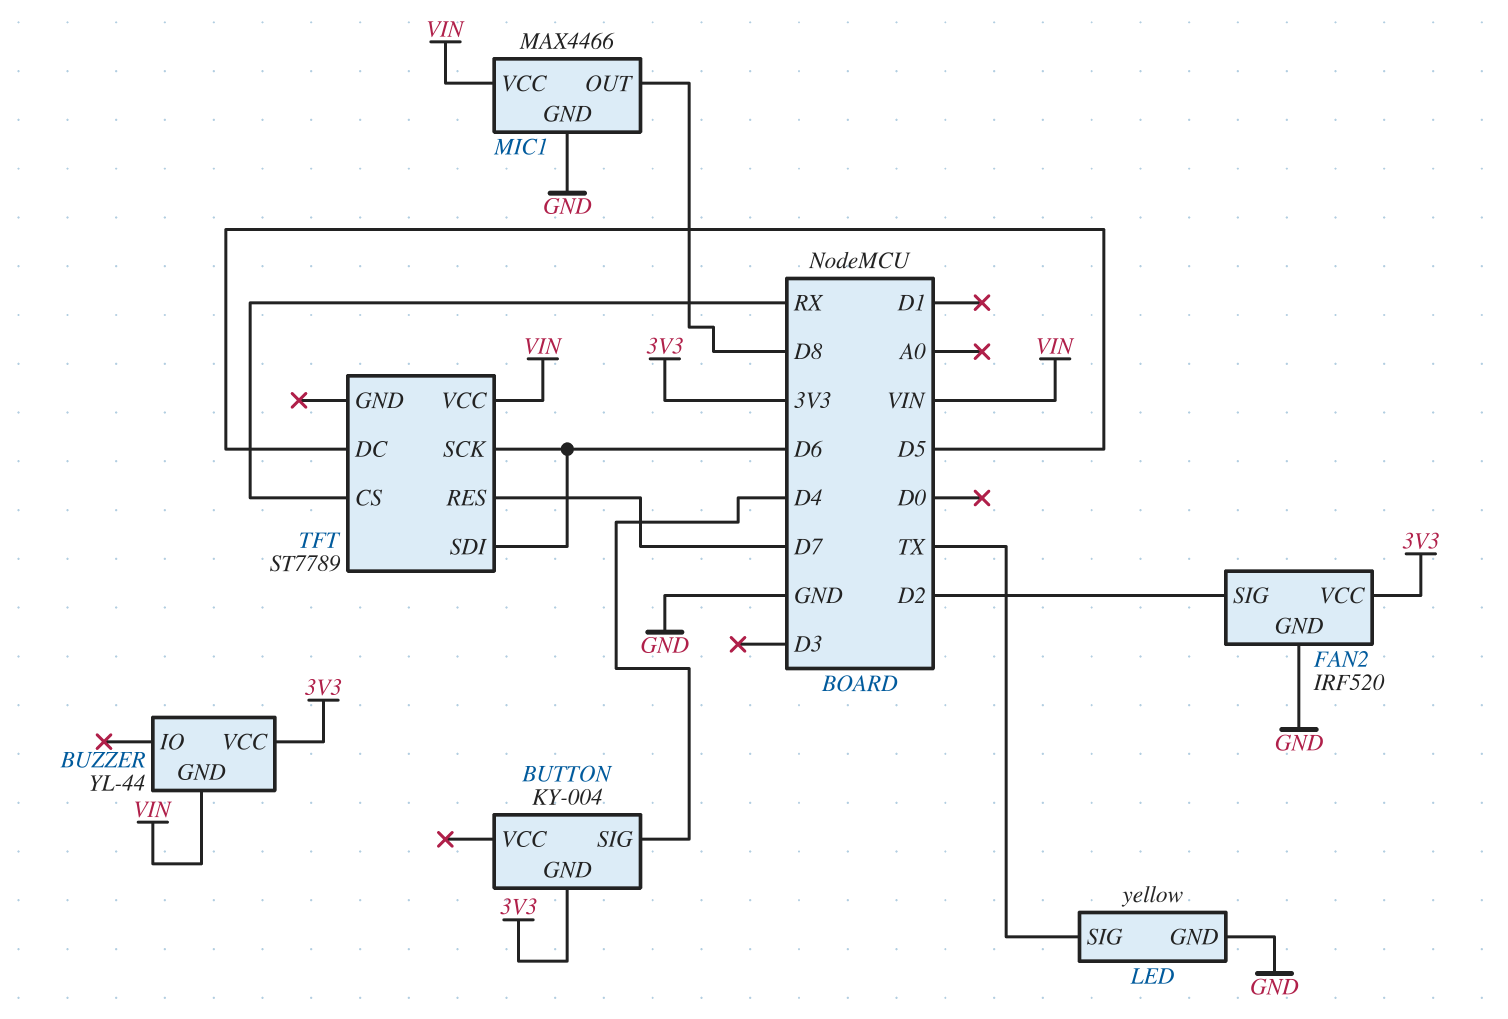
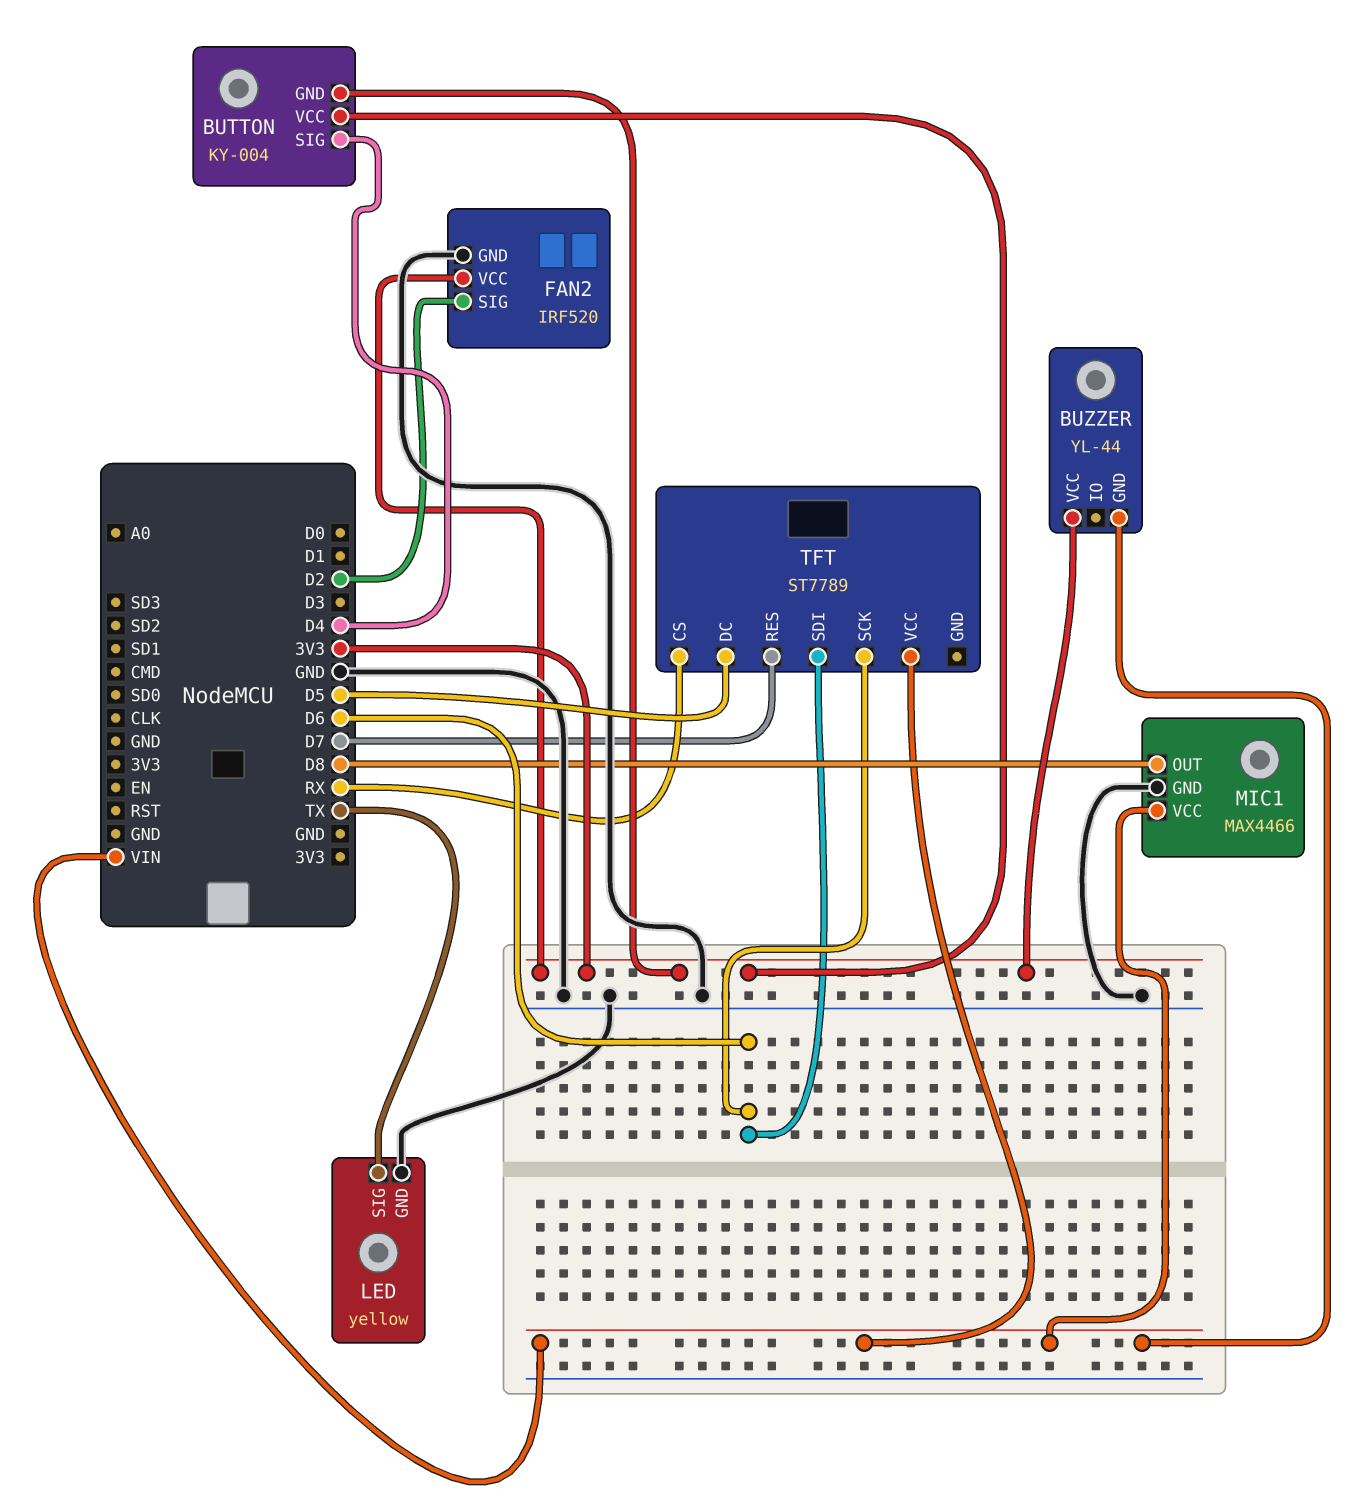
BUTTON pin VCC: none -> 3V3

